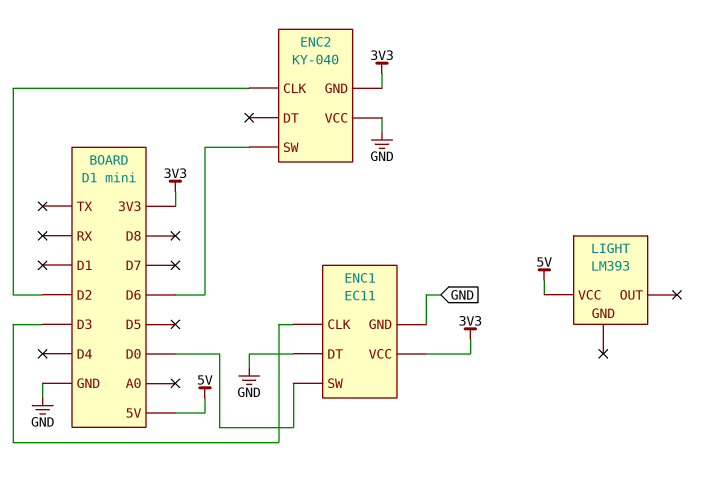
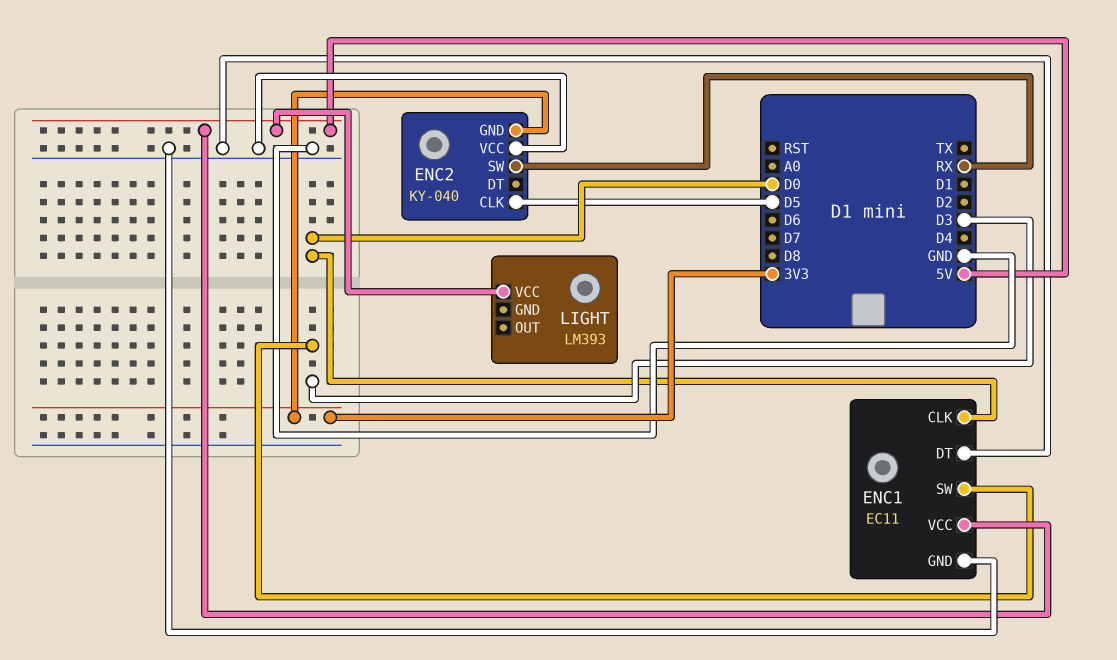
ENC1 pin CLK: D3 -> D0
ENC1 pin SW: D0 -> D3
ENC1 pin VCC: 3V3 -> 5V
ENC2 pin CLK: D2 -> D5
ENC2 pin SW: D6 -> RX

